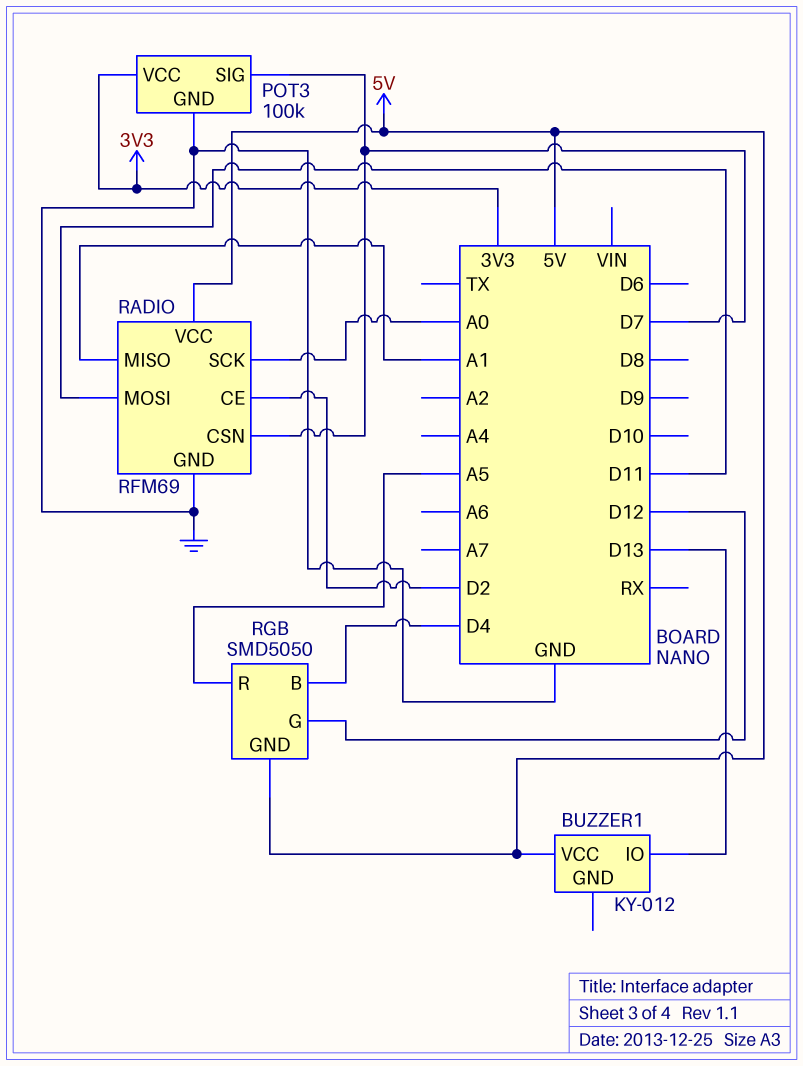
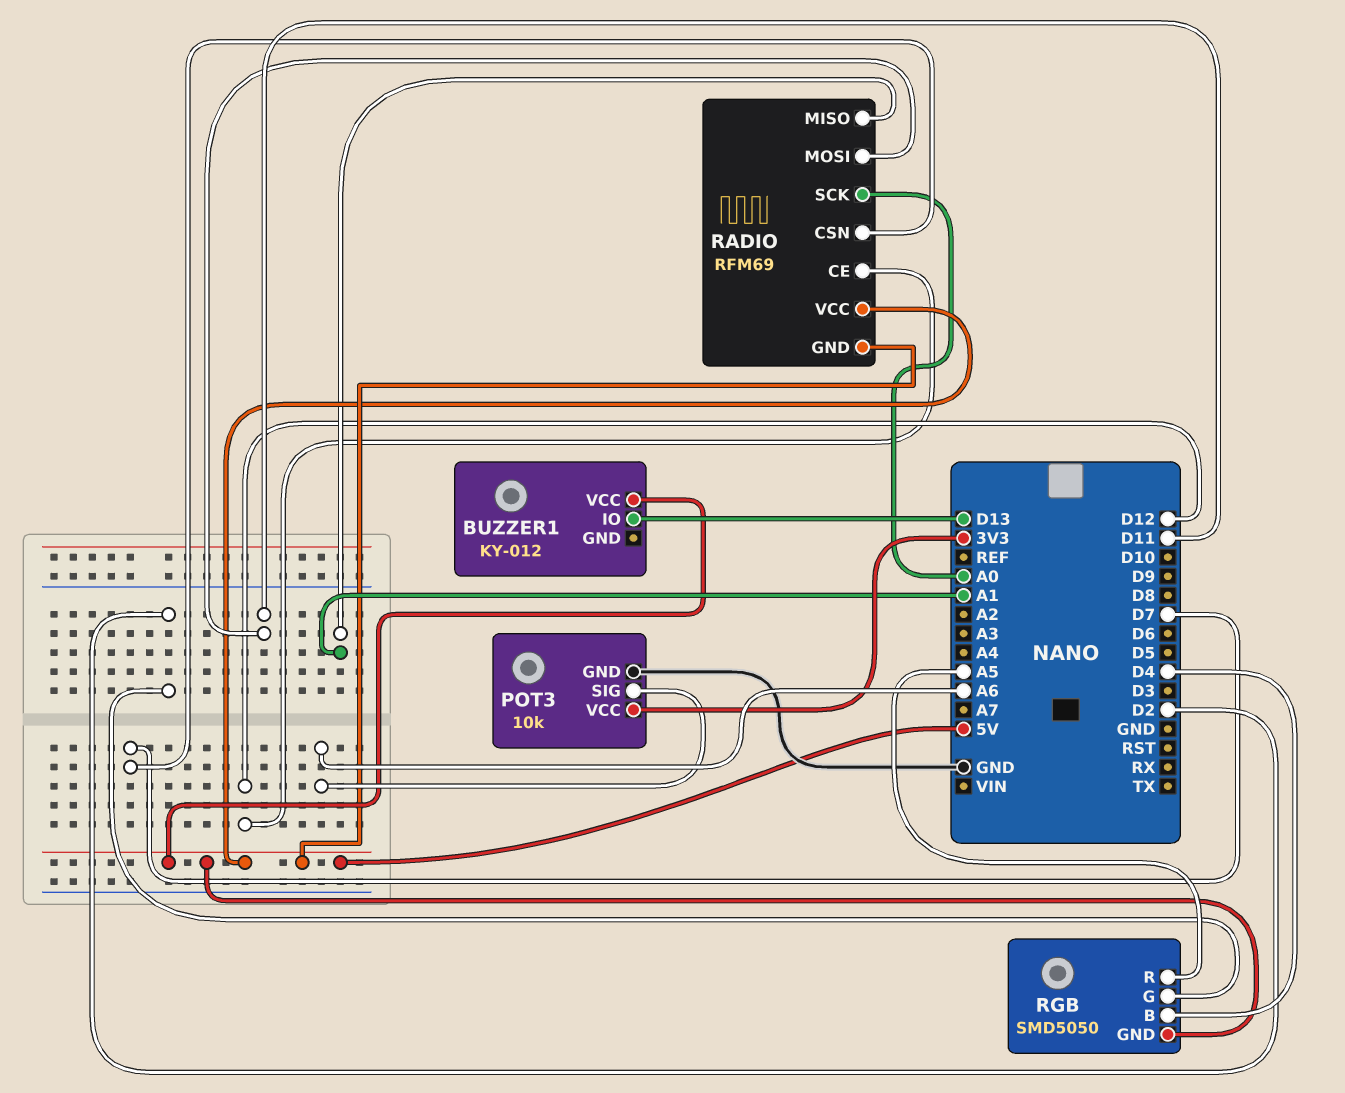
POT3: 100k -> 10k
POT3 pin SIG: D7 -> A6
RADIO pin CE: D2 -> D12
RADIO pin GND: GND -> 5V
RGB pin G: D12 -> D2

